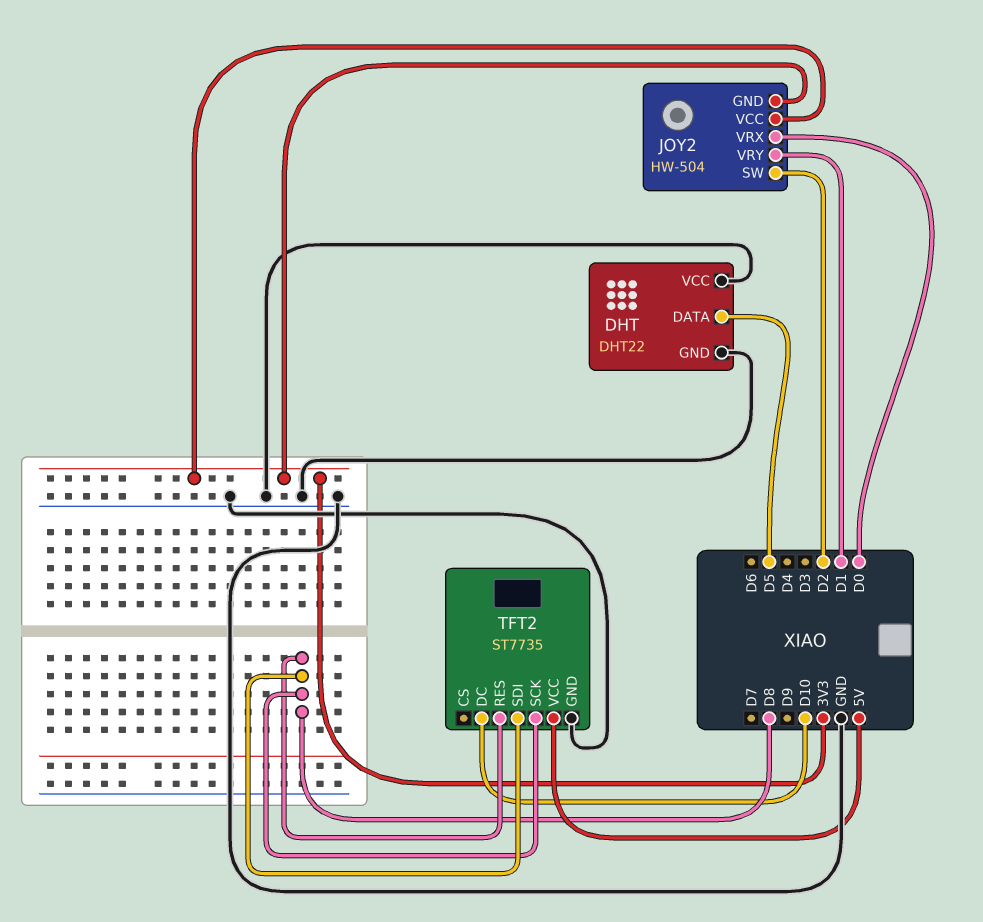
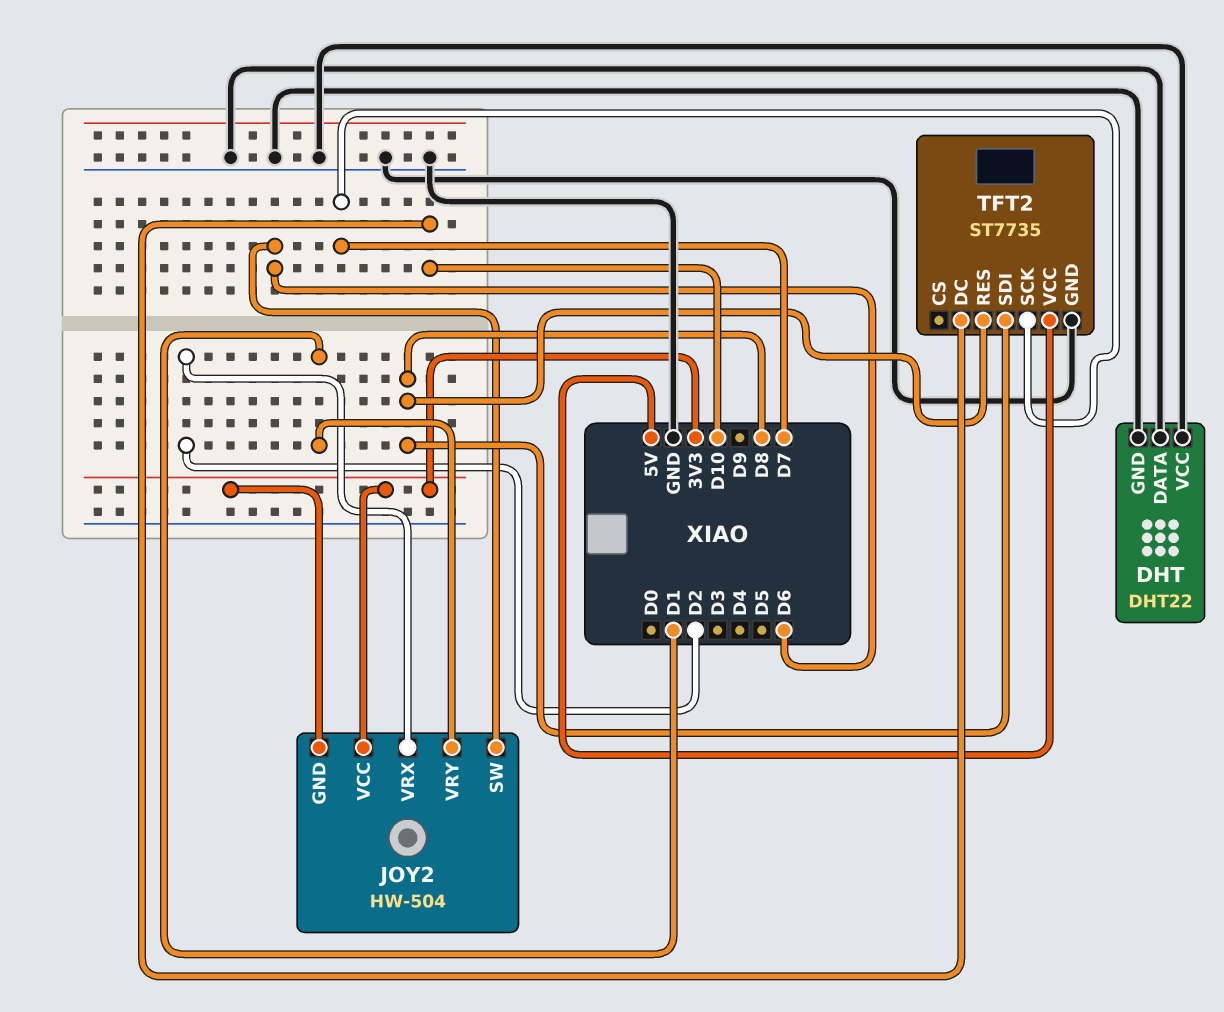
DHT pin DATA: D5 -> GND
JOY2 pin SW: D2 -> D6
JOY2 pin VRX: D0 -> D2
TFT2 pin SCK: D8 -> D7

